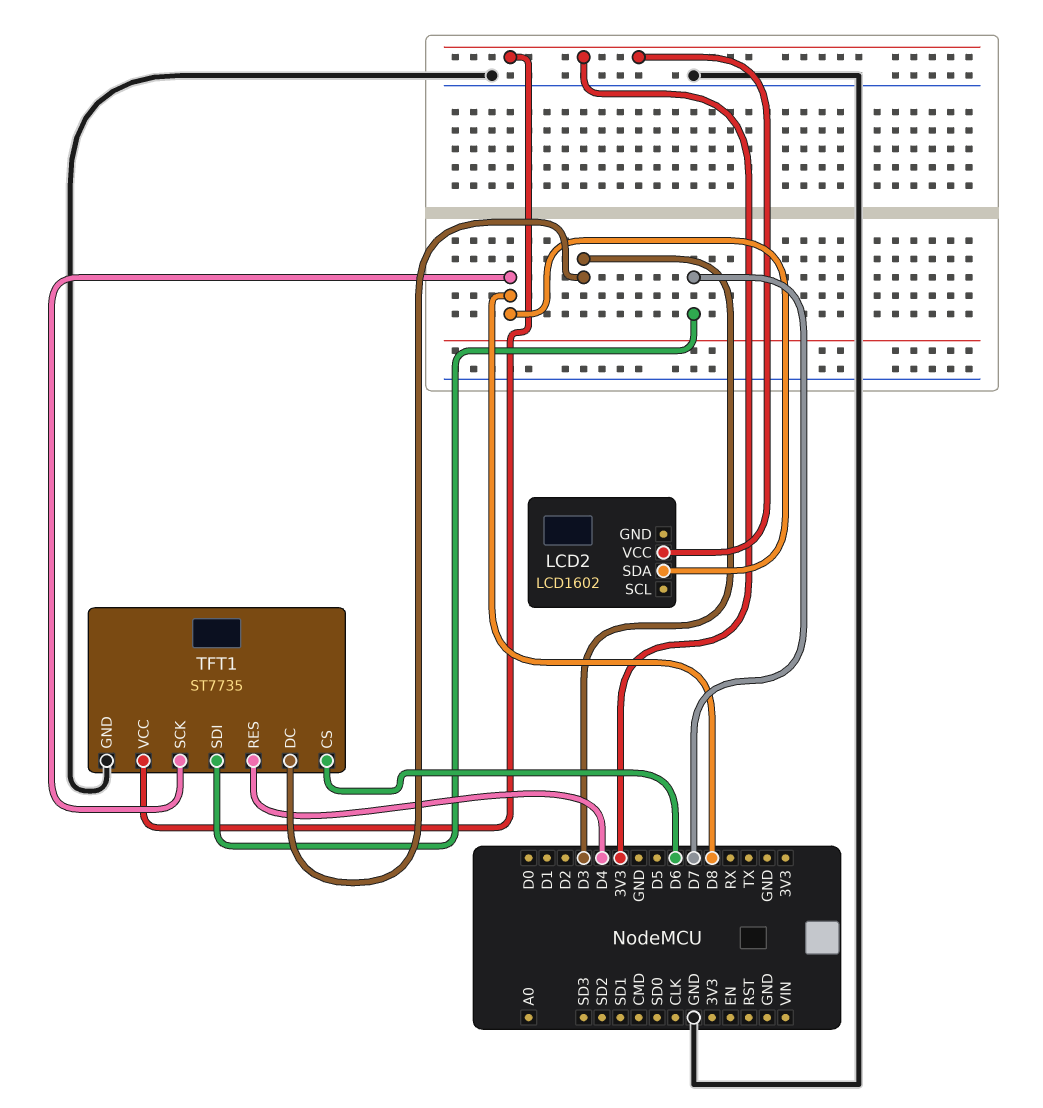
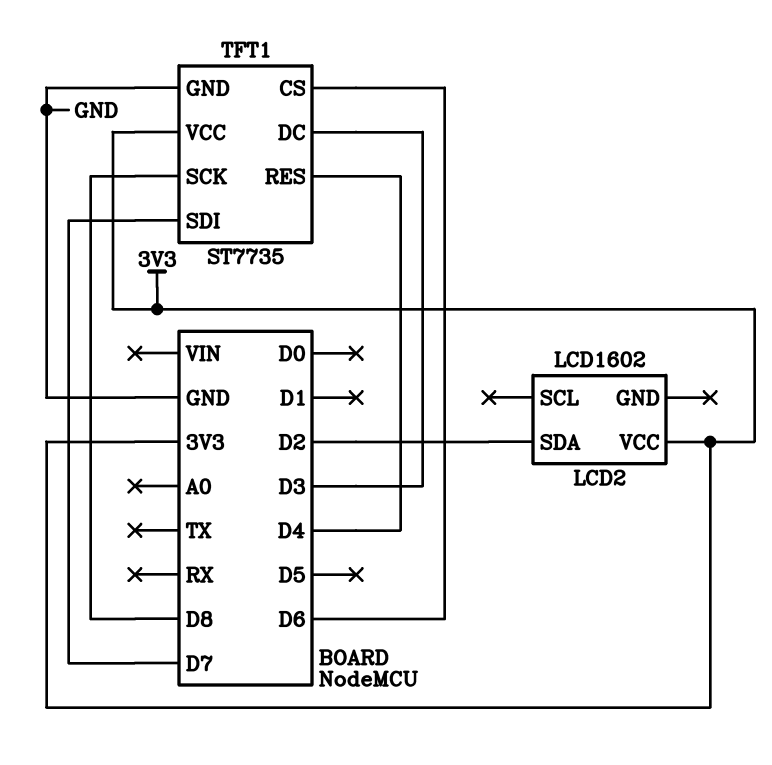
LCD2 pin SDA: D8 -> D2

